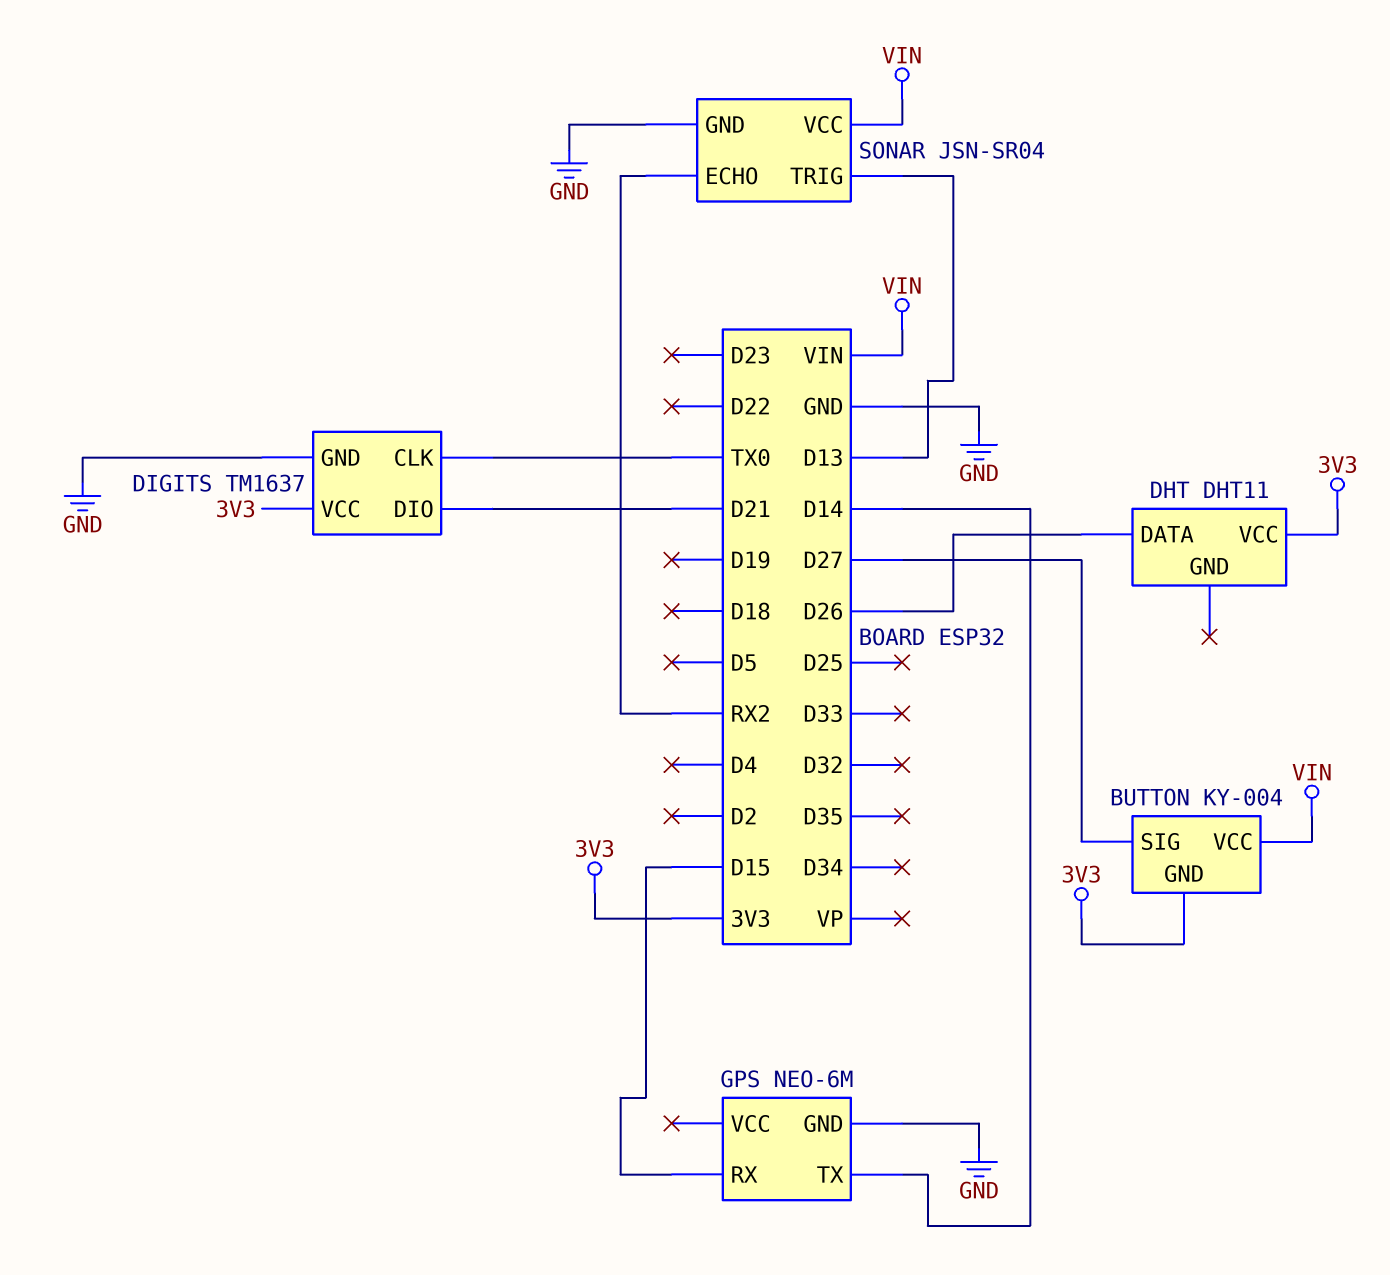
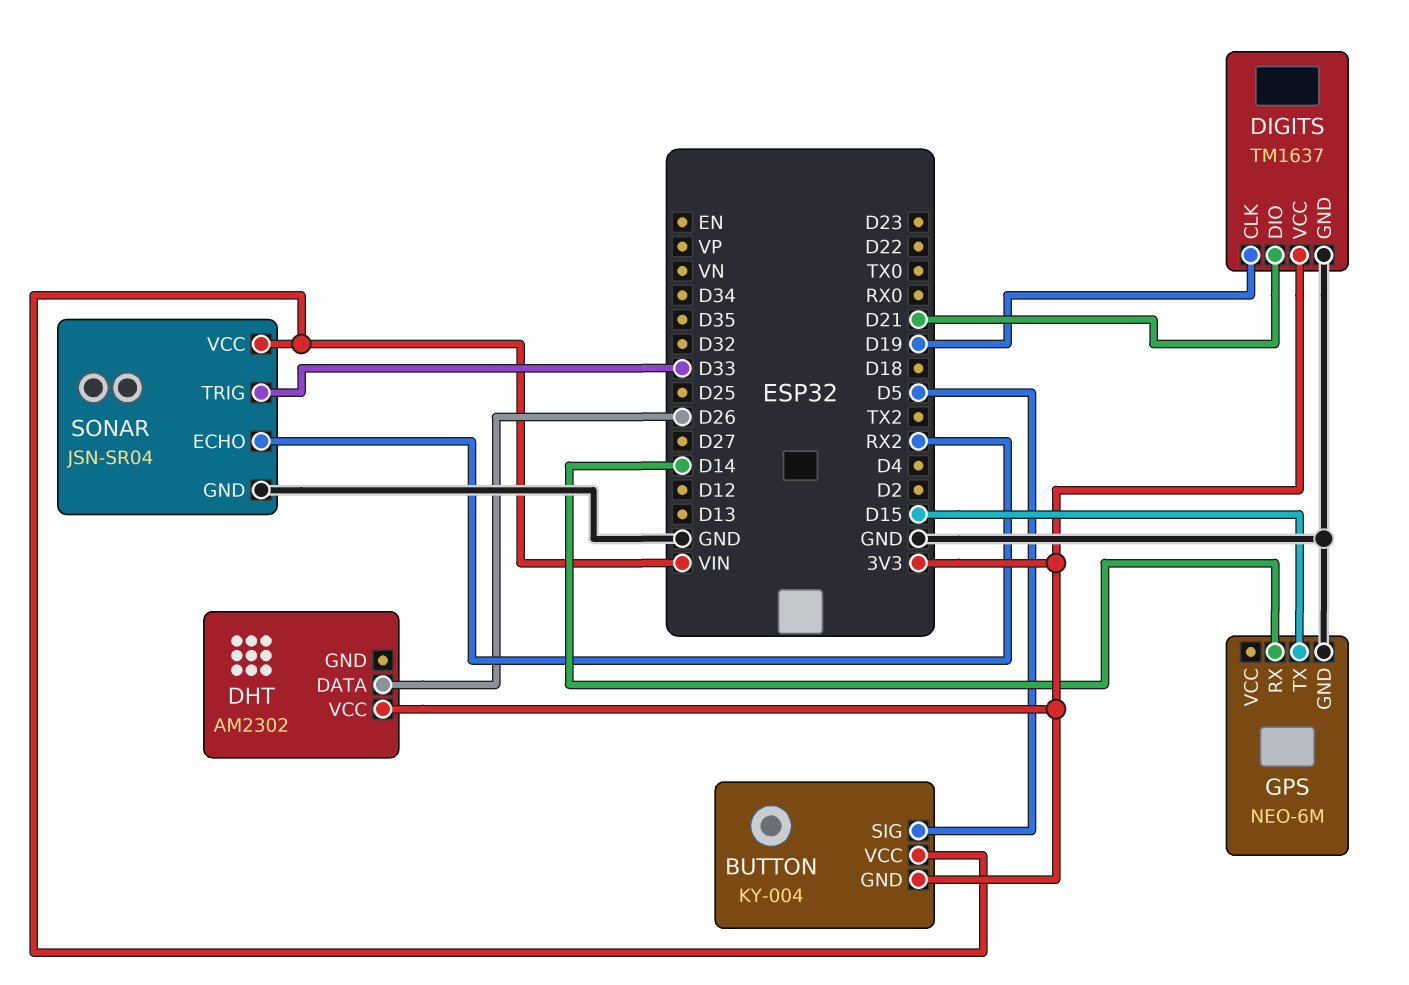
BUTTON pin SIG: D27 -> D5
DHT: DHT11 -> AM2302
DIGITS pin CLK: TX0 -> D19
GPS pin RX: D15 -> D14
GPS pin TX: D14 -> D15
SONAR pin TRIG: D13 -> D33

